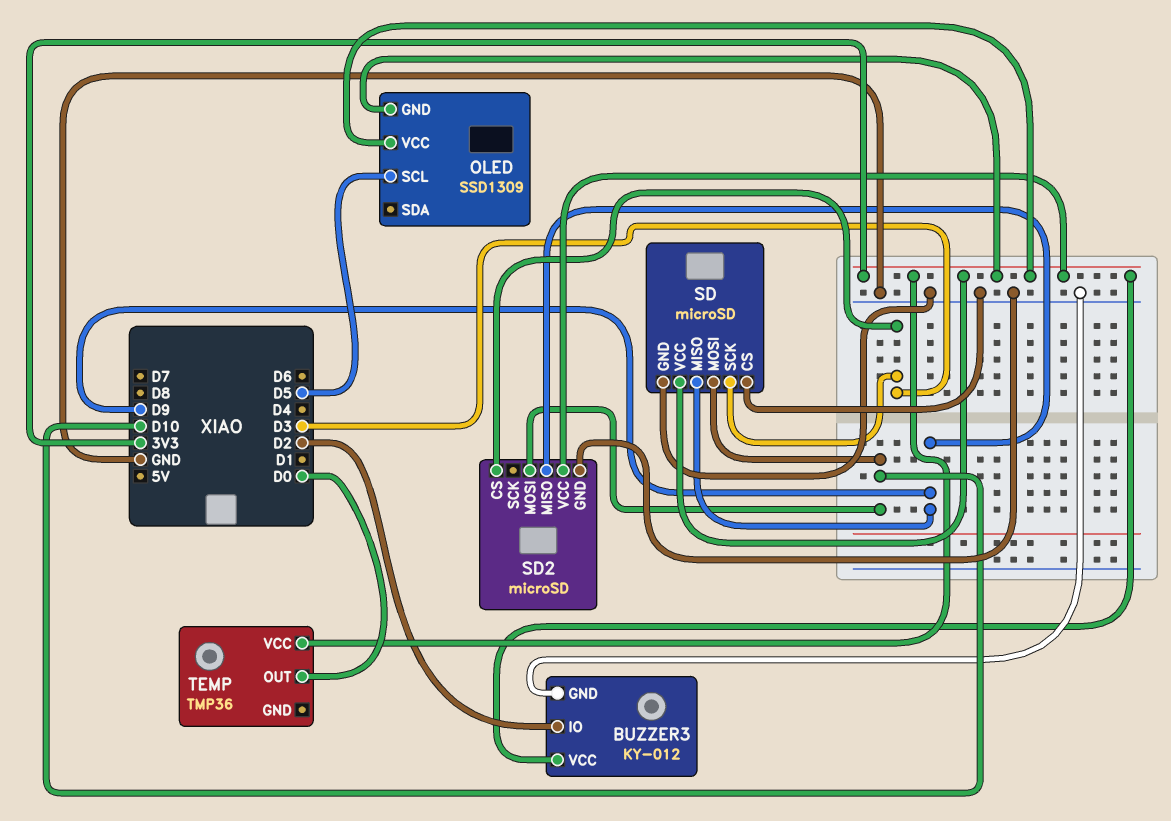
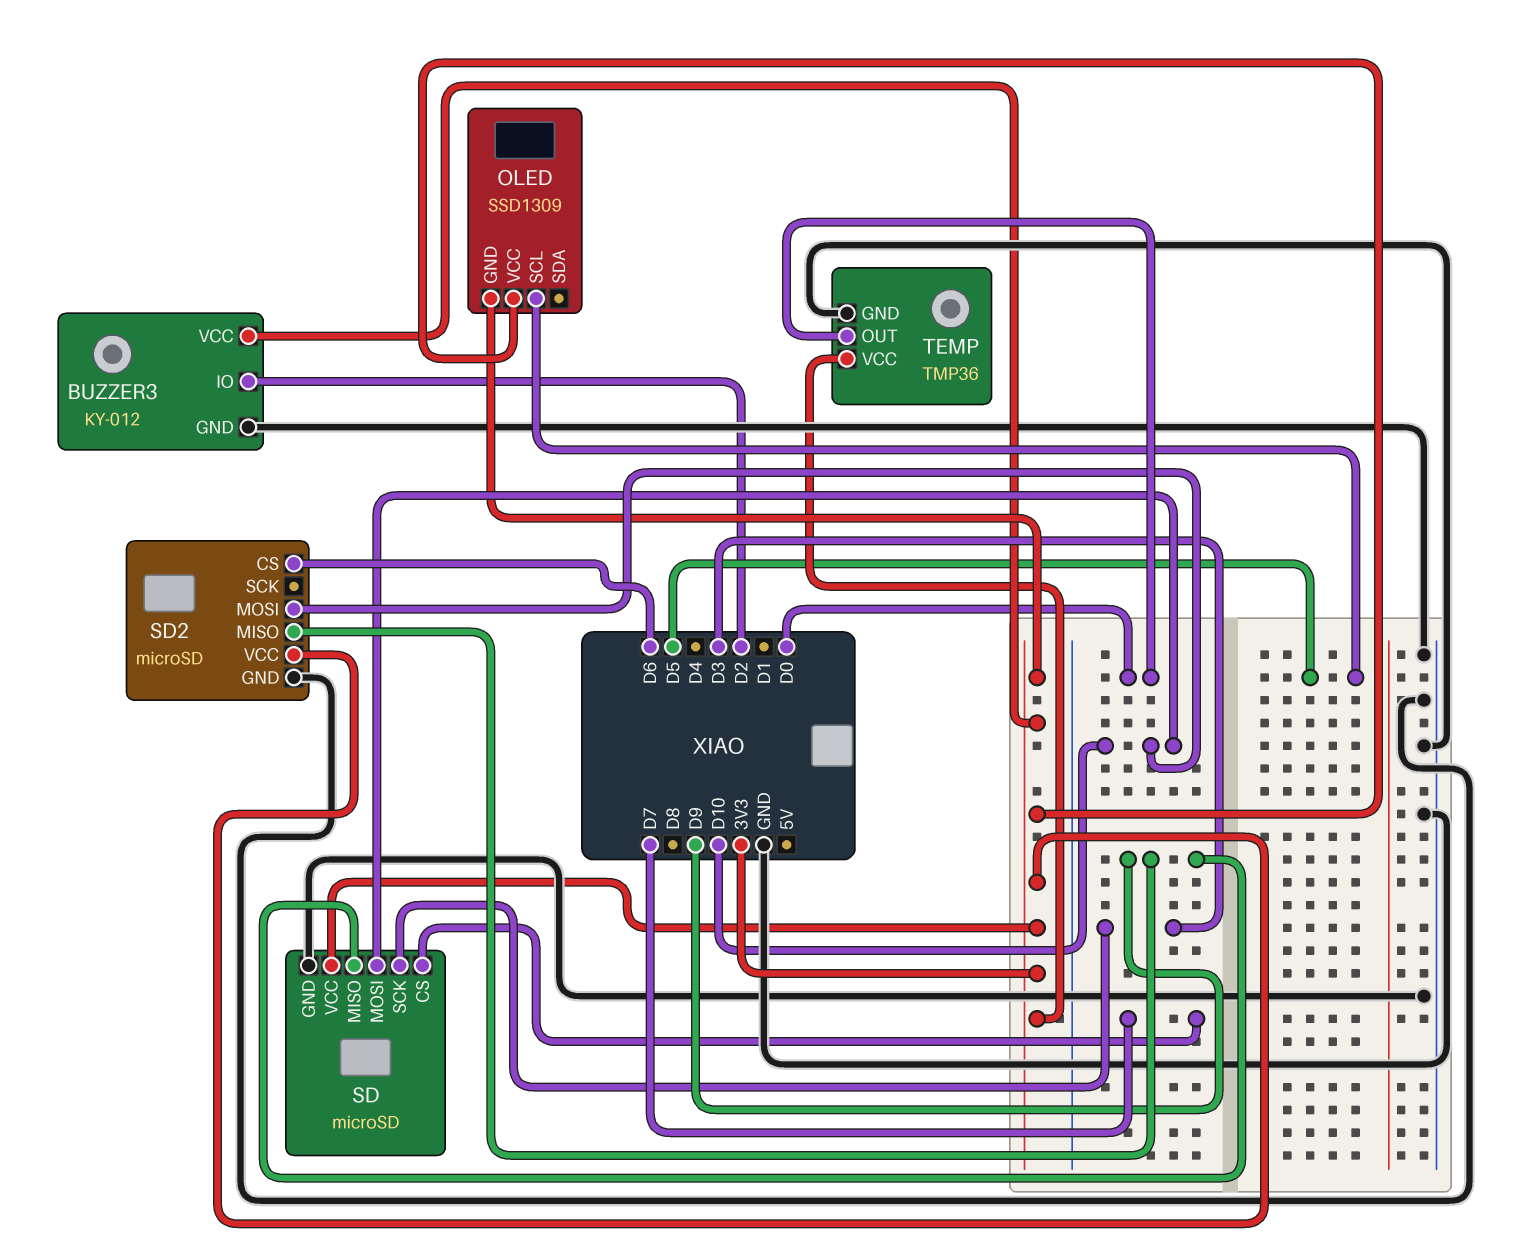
SD pin CS: GND -> D7
SD2 pin CS: D3 -> D6
TEMP pin GND: none -> GND

